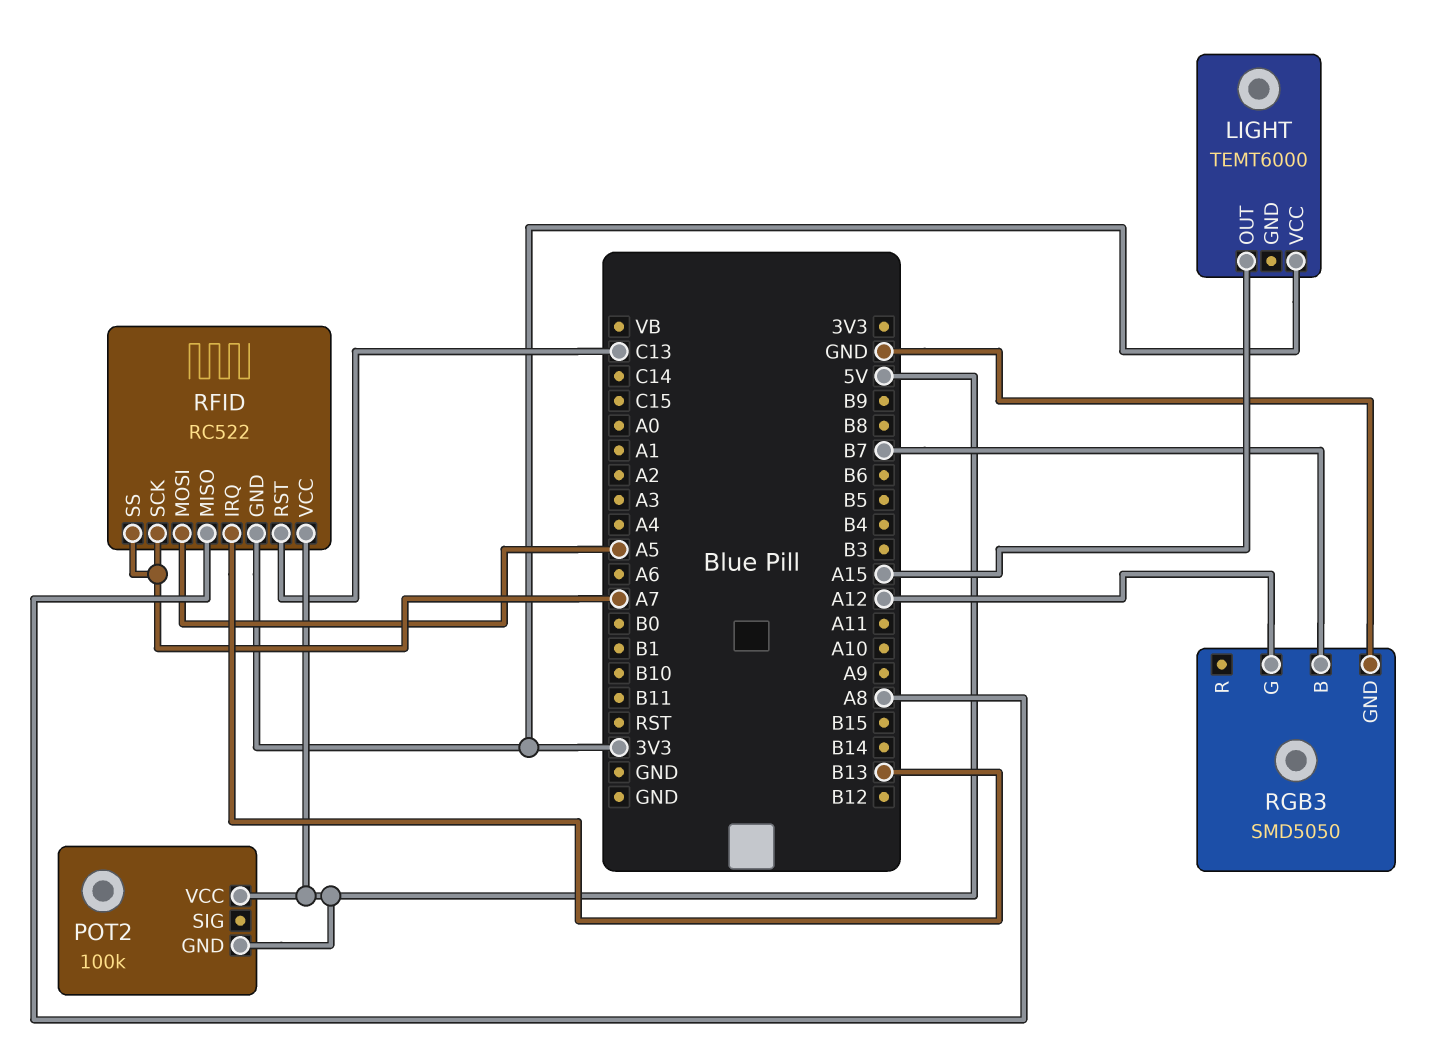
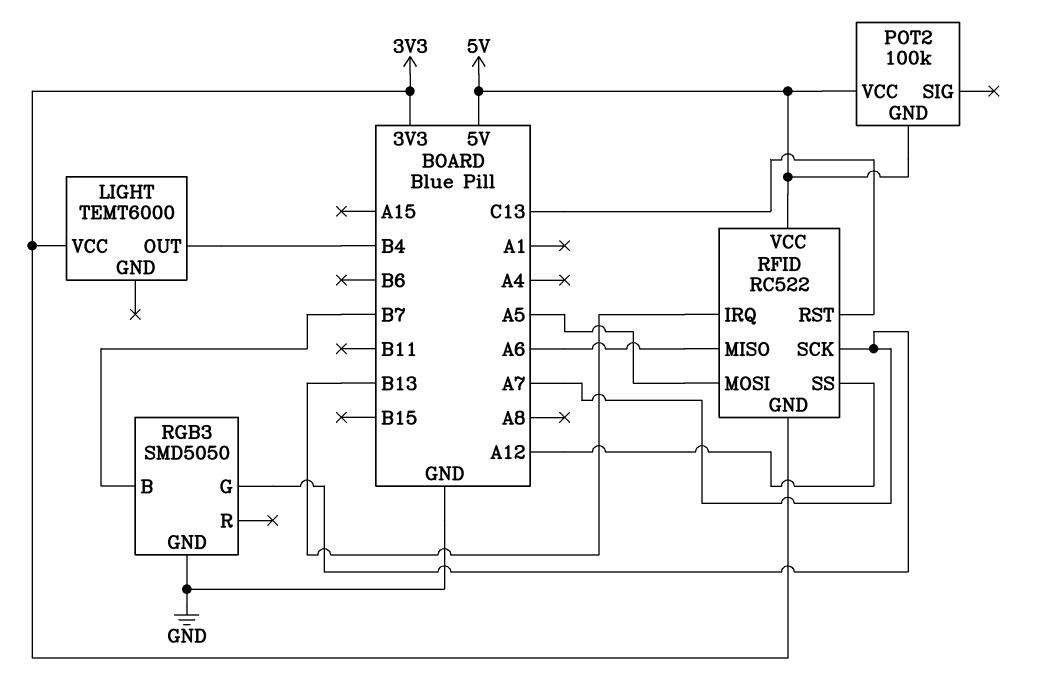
LIGHT pin OUT: A15 -> B4
RFID pin MISO: A8 -> A6
RFID pin SS: A7 -> A12
RGB3 pin G: A12 -> A7

